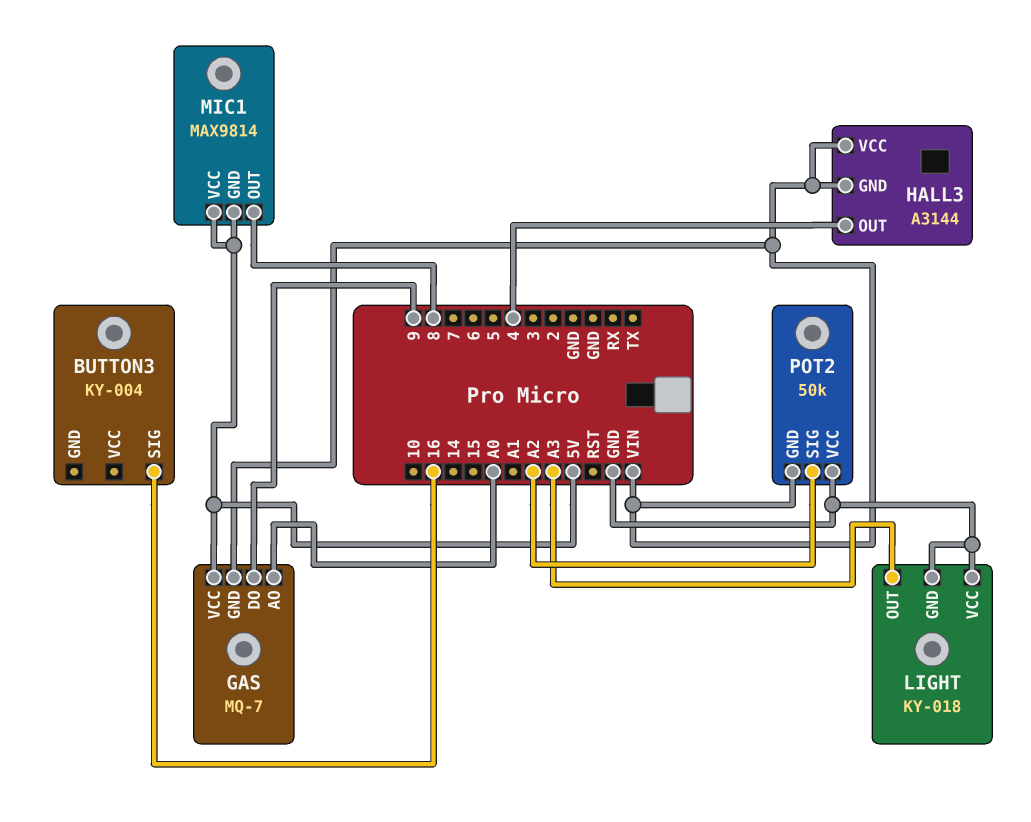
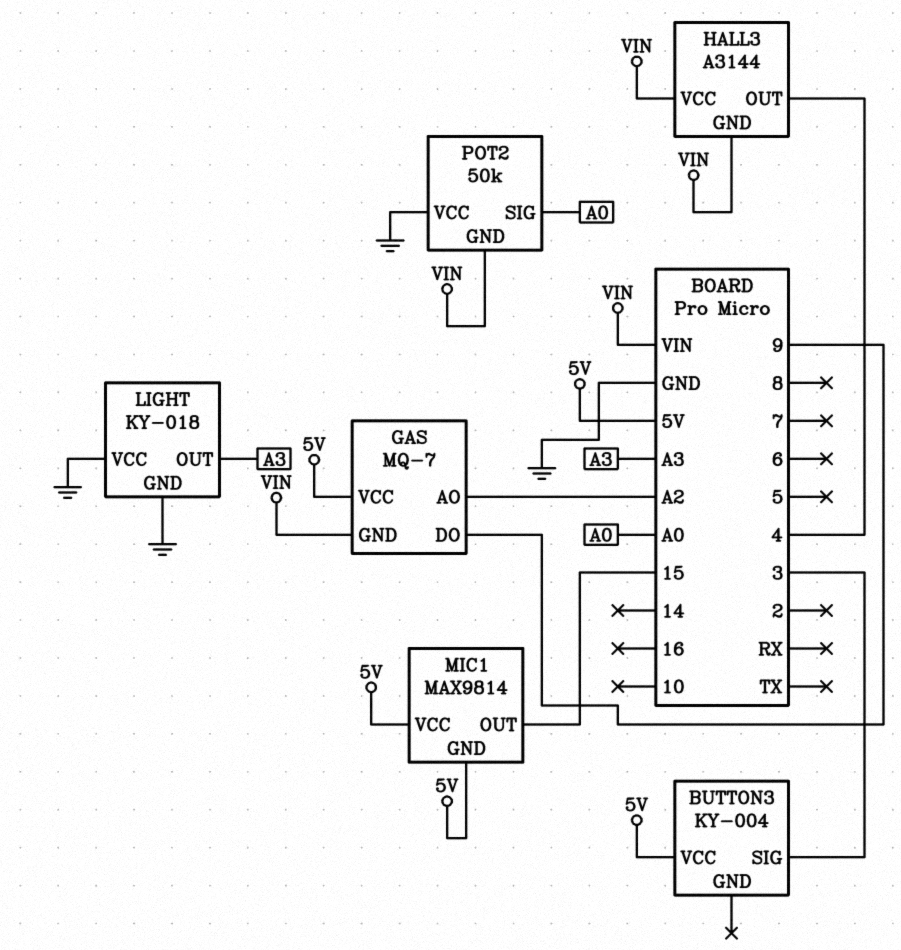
BUTTON3 pin SIG: 16 -> 3
BUTTON3 pin VCC: none -> 5V
GAS pin AO: A0 -> A2
MIC1 pin OUT: 8 -> 15
POT2 pin SIG: A2 -> A0

